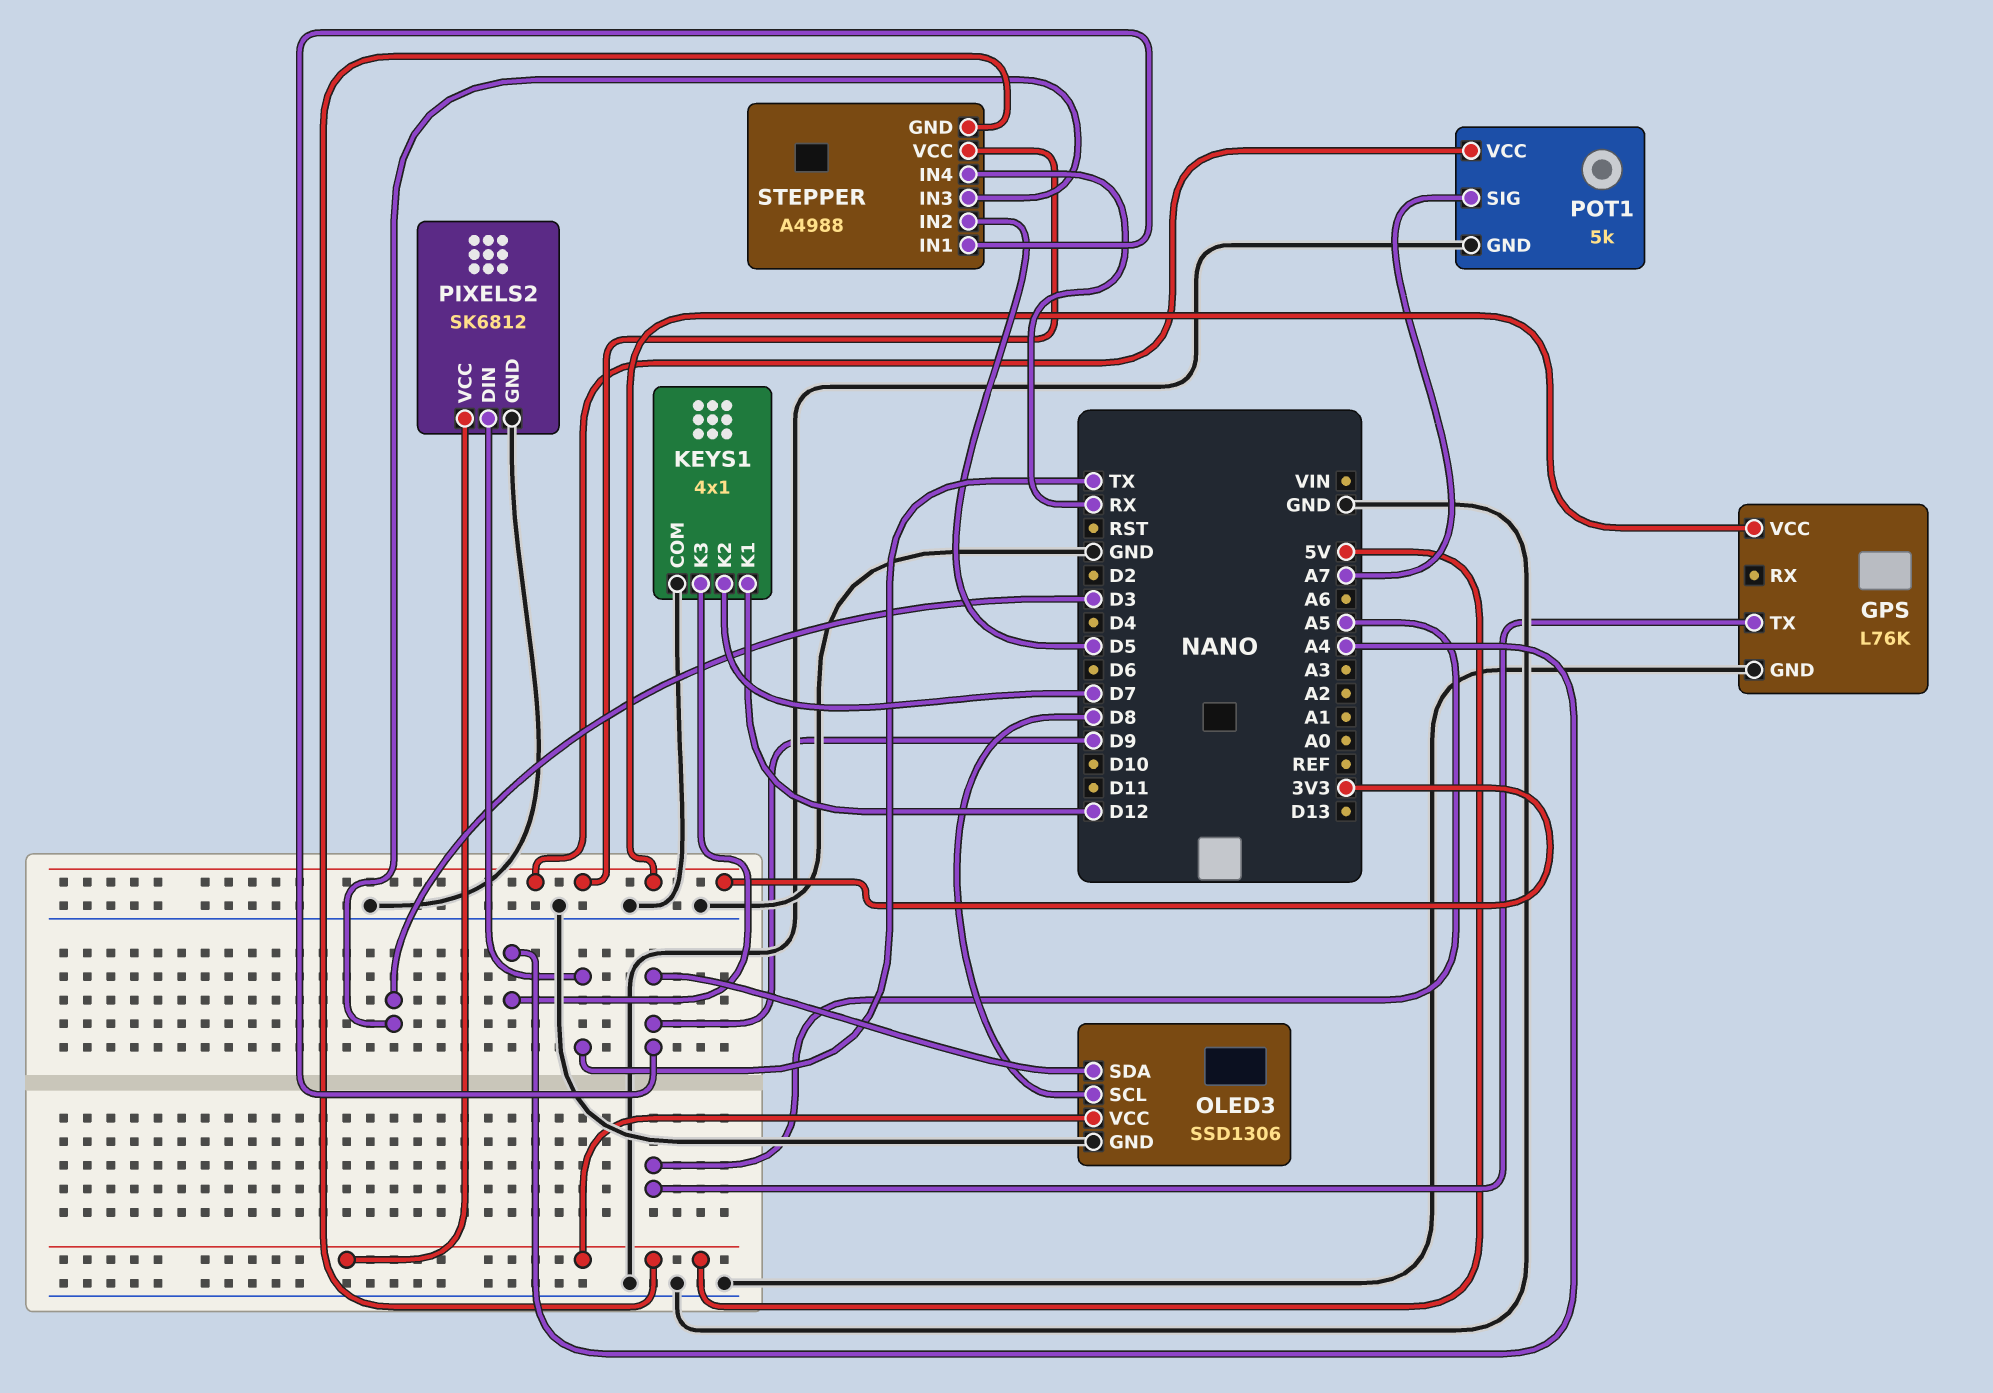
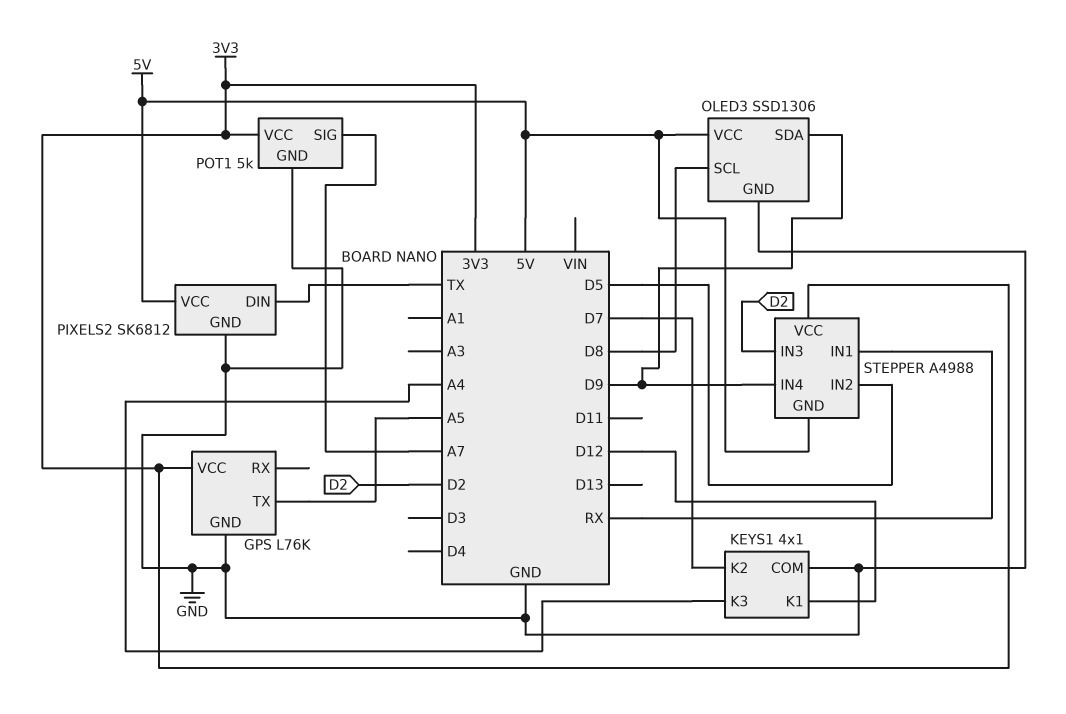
STEPPER pin IN1: D9 -> RX
STEPPER pin IN3: D3 -> D2
STEPPER pin IN4: RX -> D9

